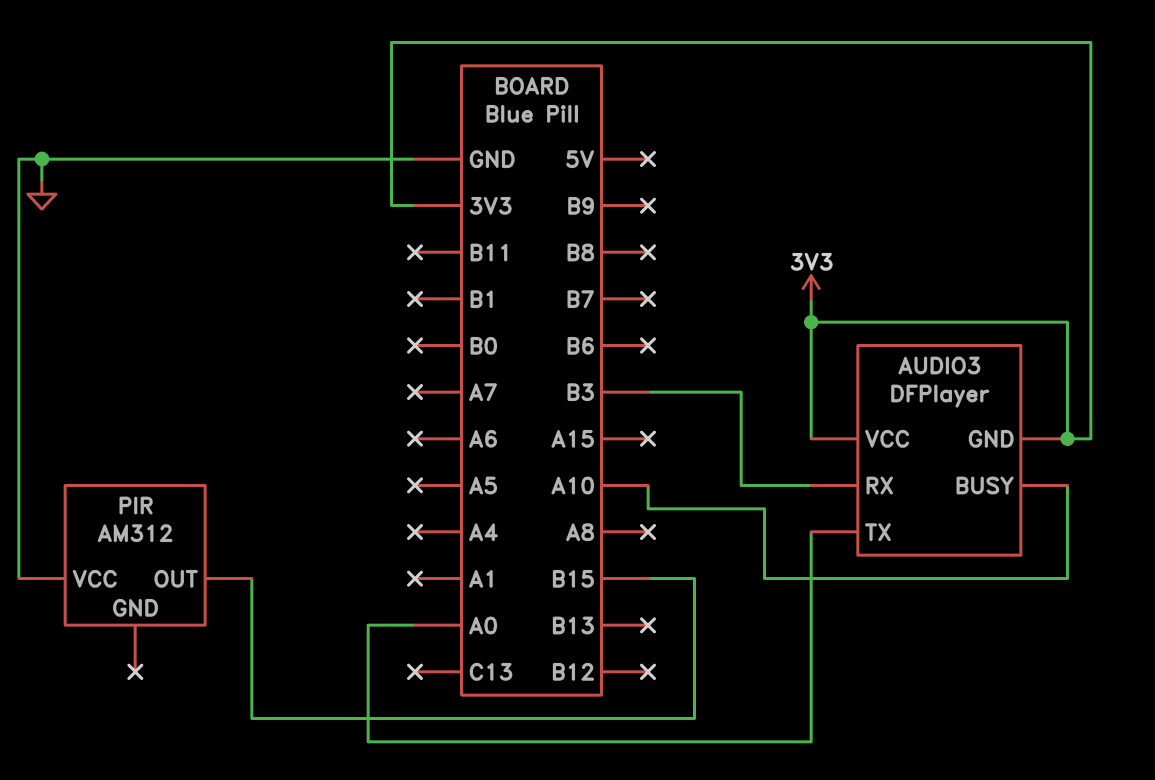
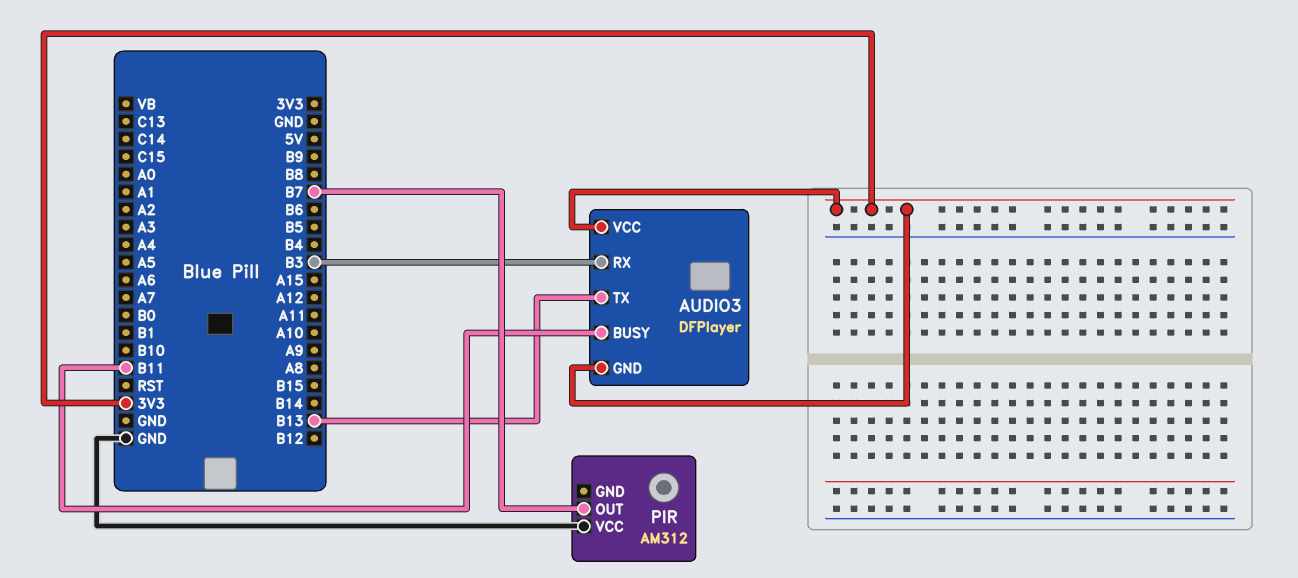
AUDIO3 pin BUSY: A10 -> B11
AUDIO3 pin TX: A0 -> B13
PIR pin OUT: B15 -> B7

